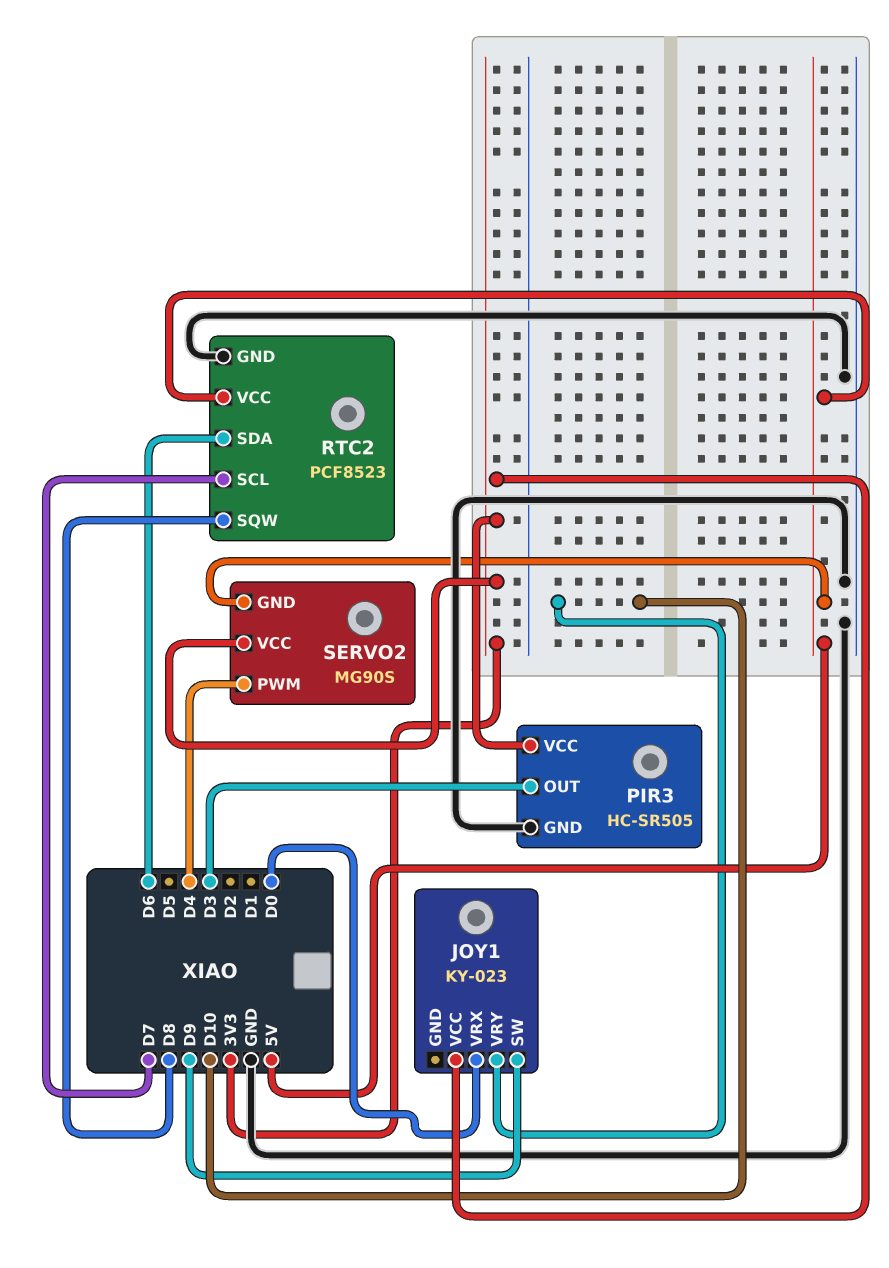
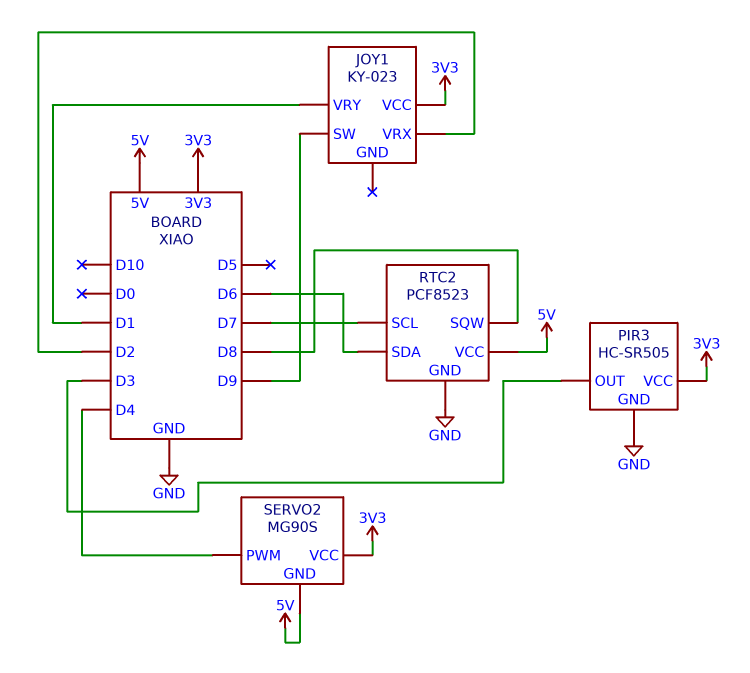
JOY1 pin VRX: D0 -> D2
JOY1 pin VRY: D10 -> D1

